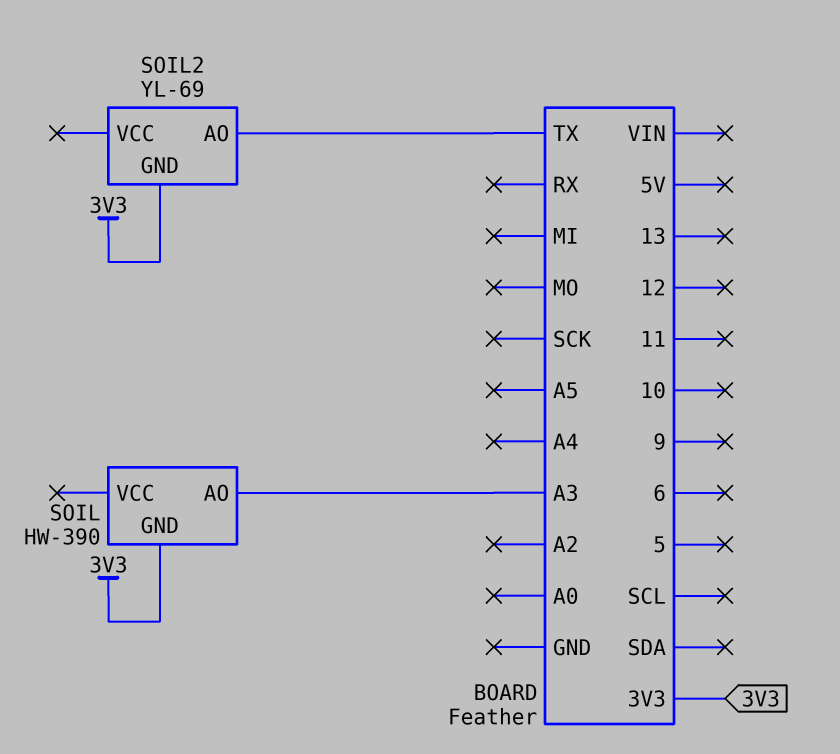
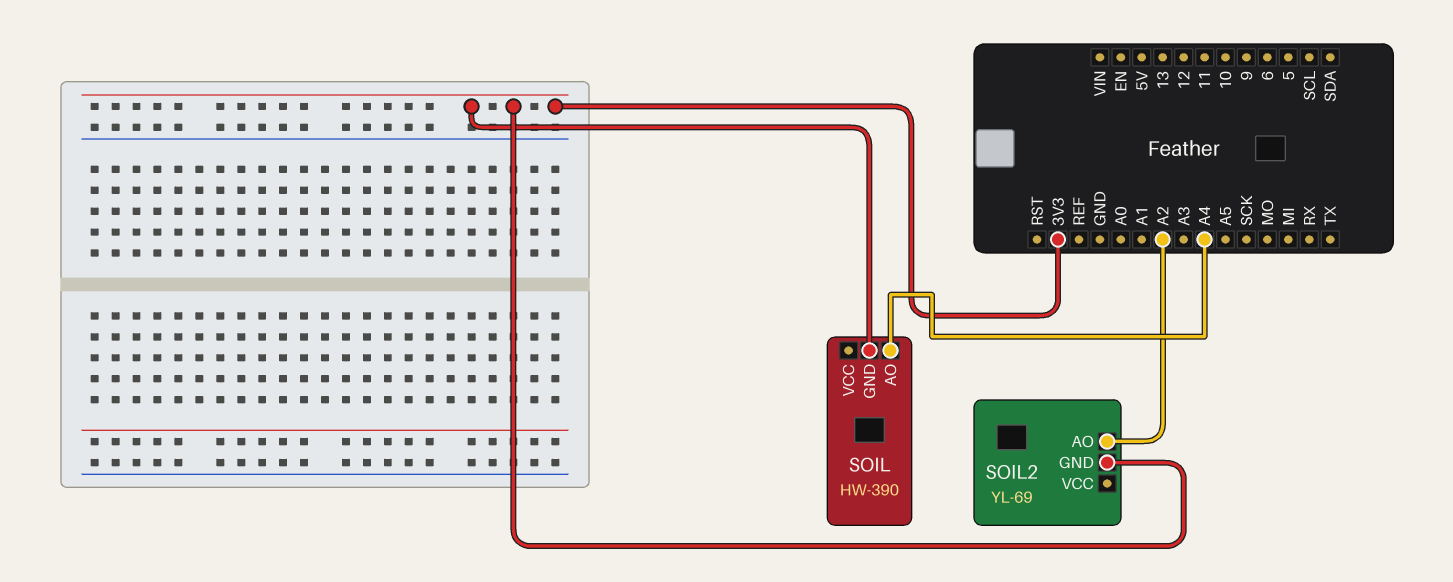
SOIL pin AO: A3 -> A4
SOIL2 pin AO: TX -> A2

